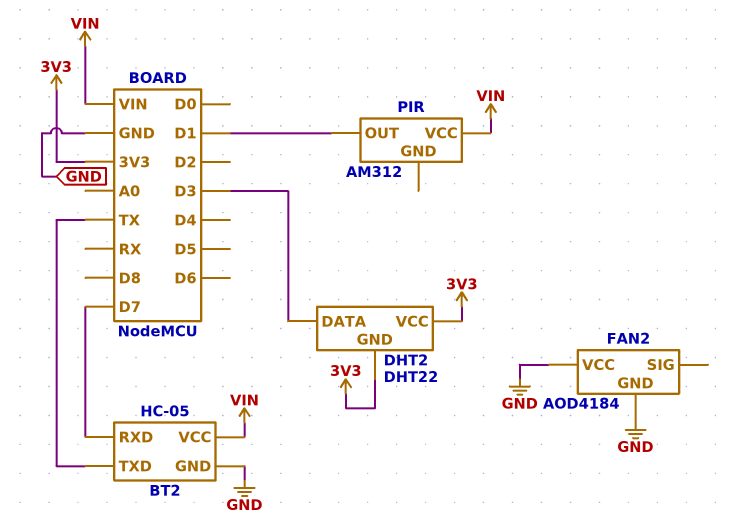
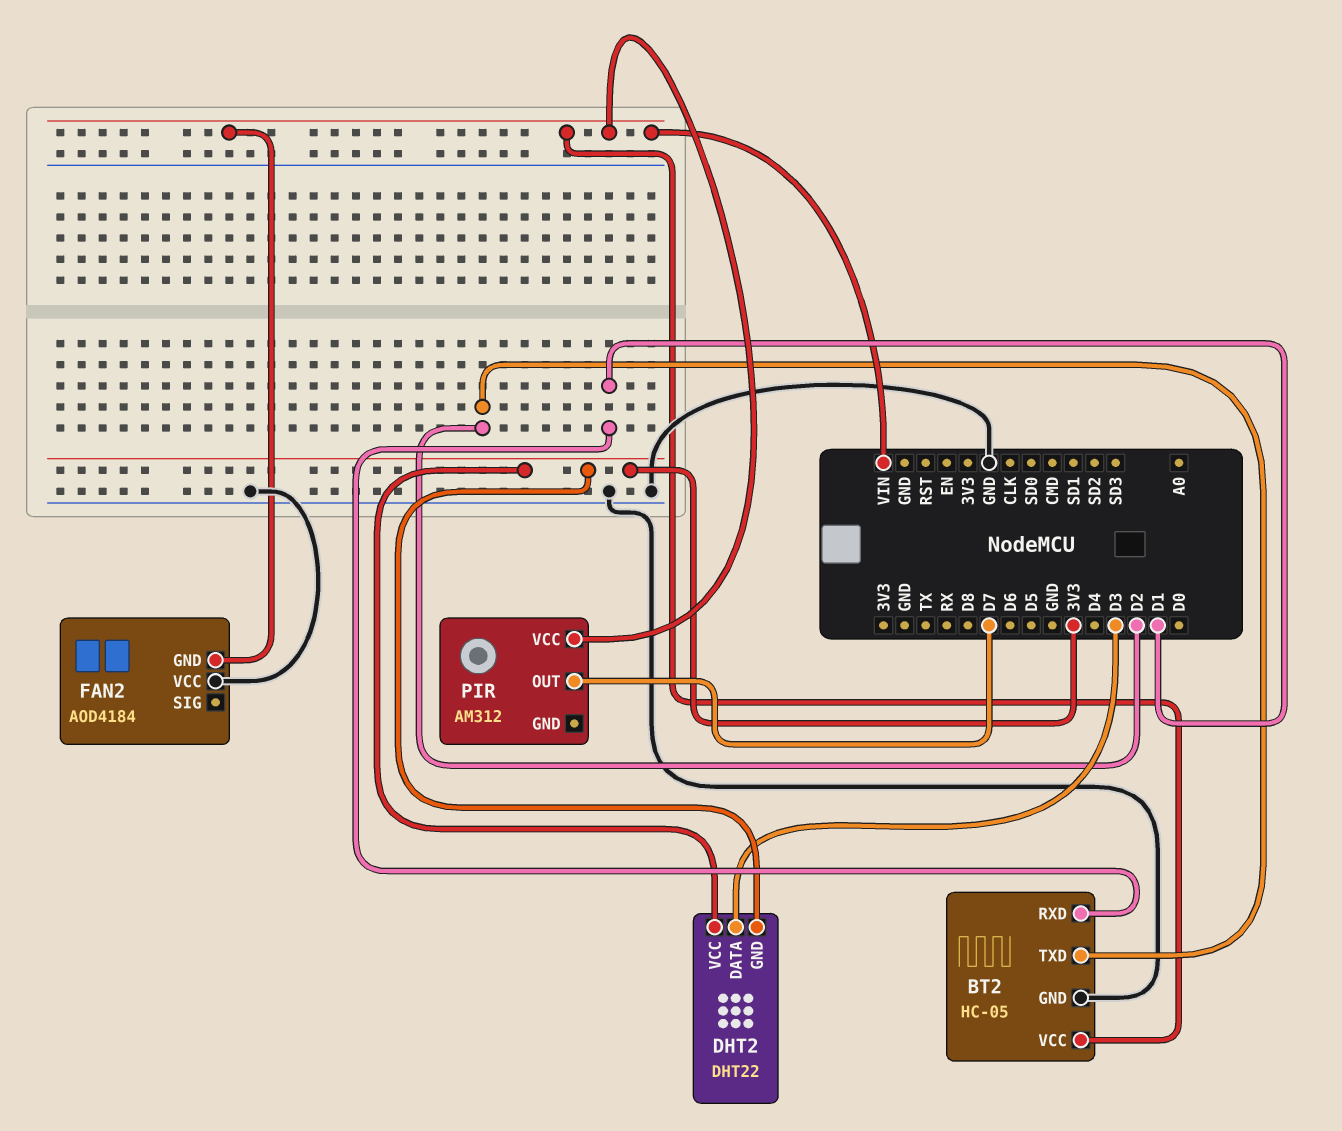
BT2 pin RXD: D7 -> D1
BT2 pin TXD: TX -> D2
FAN2 pin GND: GND -> VIN
PIR pin OUT: D1 -> D7

